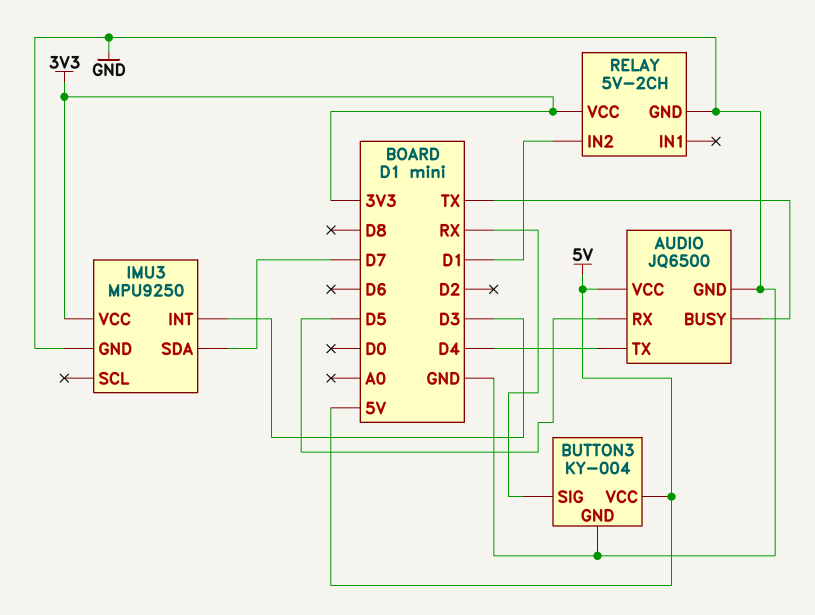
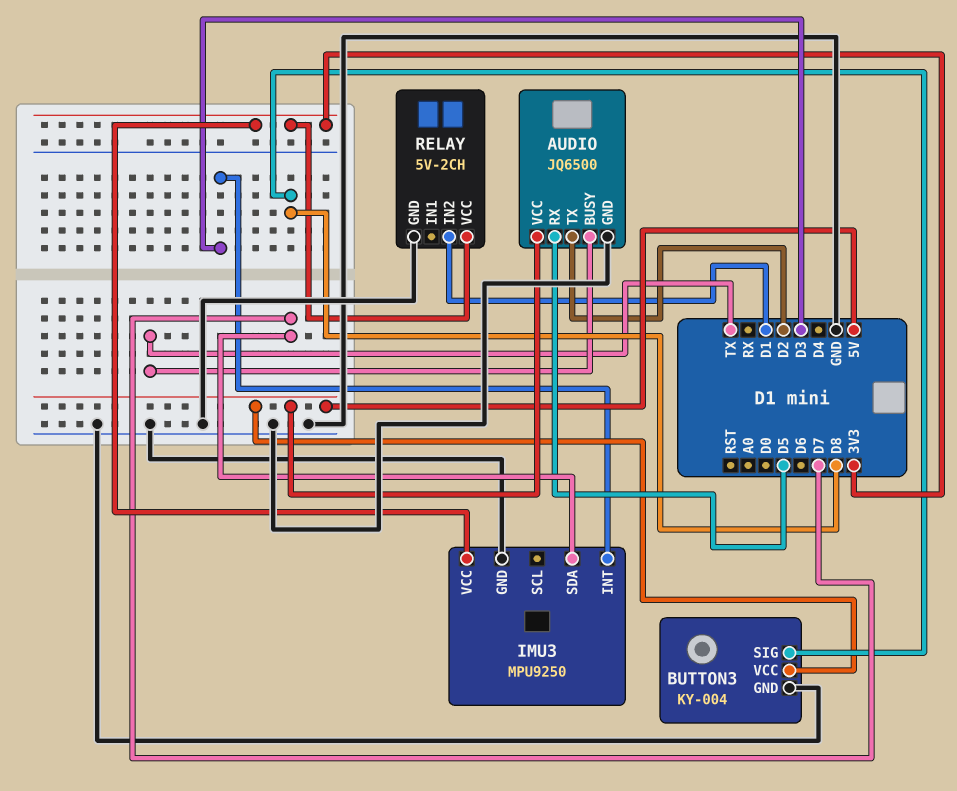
AUDIO pin TX: D4 -> D2
BUTTON3 pin SIG: RX -> D8

